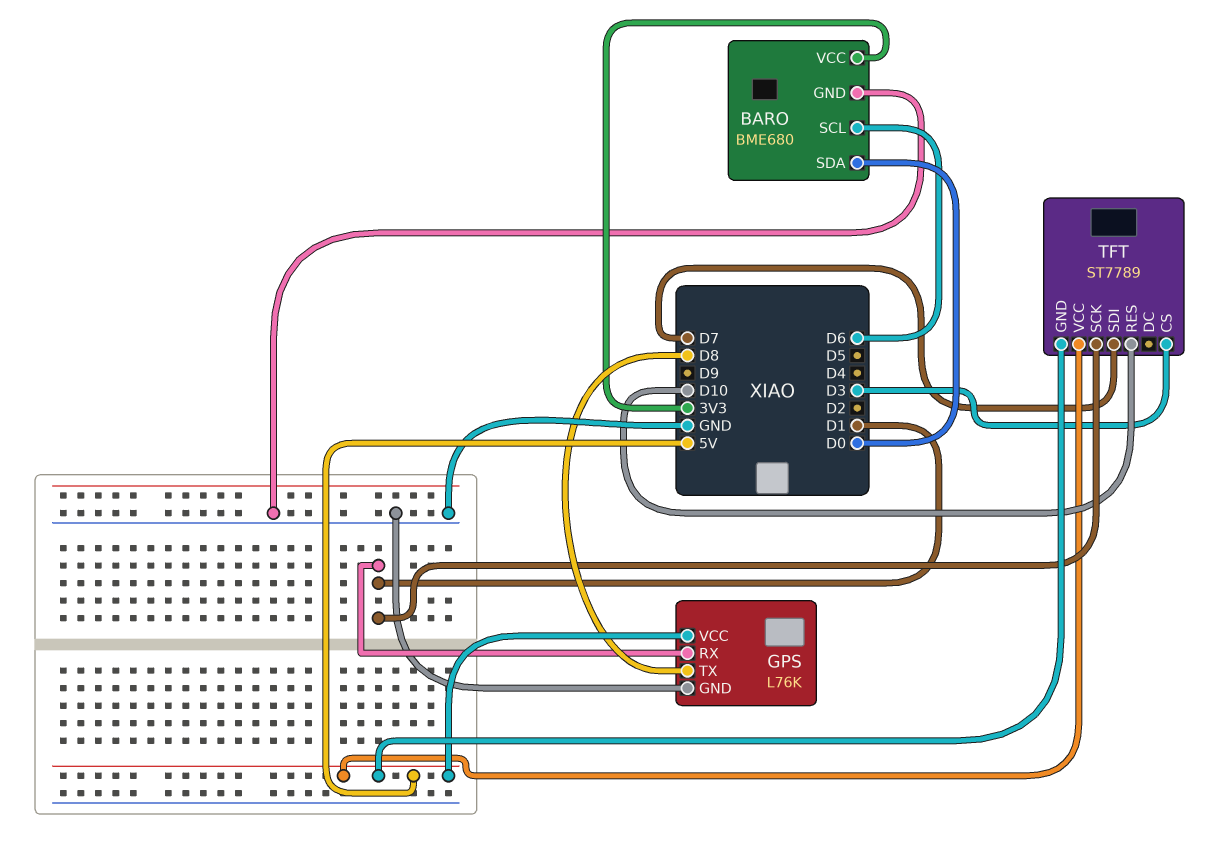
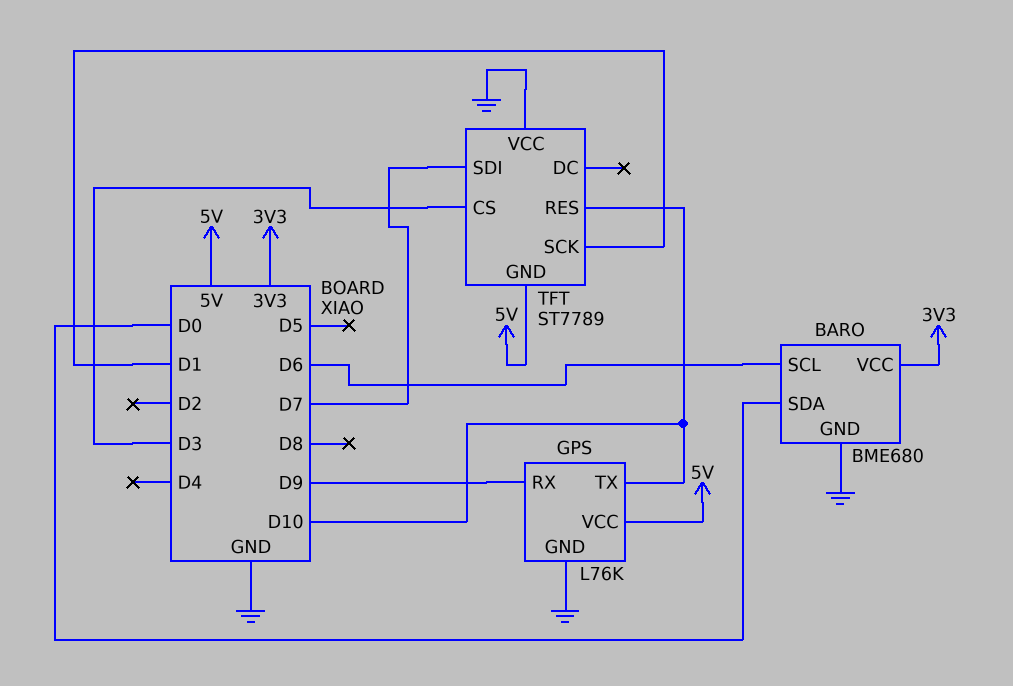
GPS pin RX: D1 -> D9
GPS pin TX: D8 -> D10
TFT pin VCC: 5V -> GND

